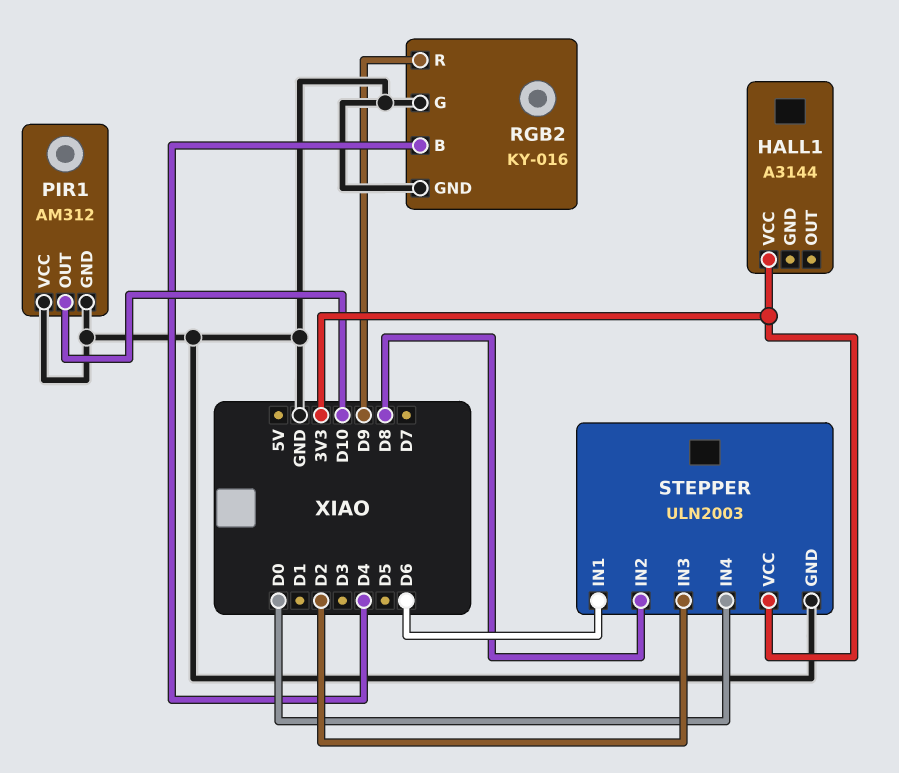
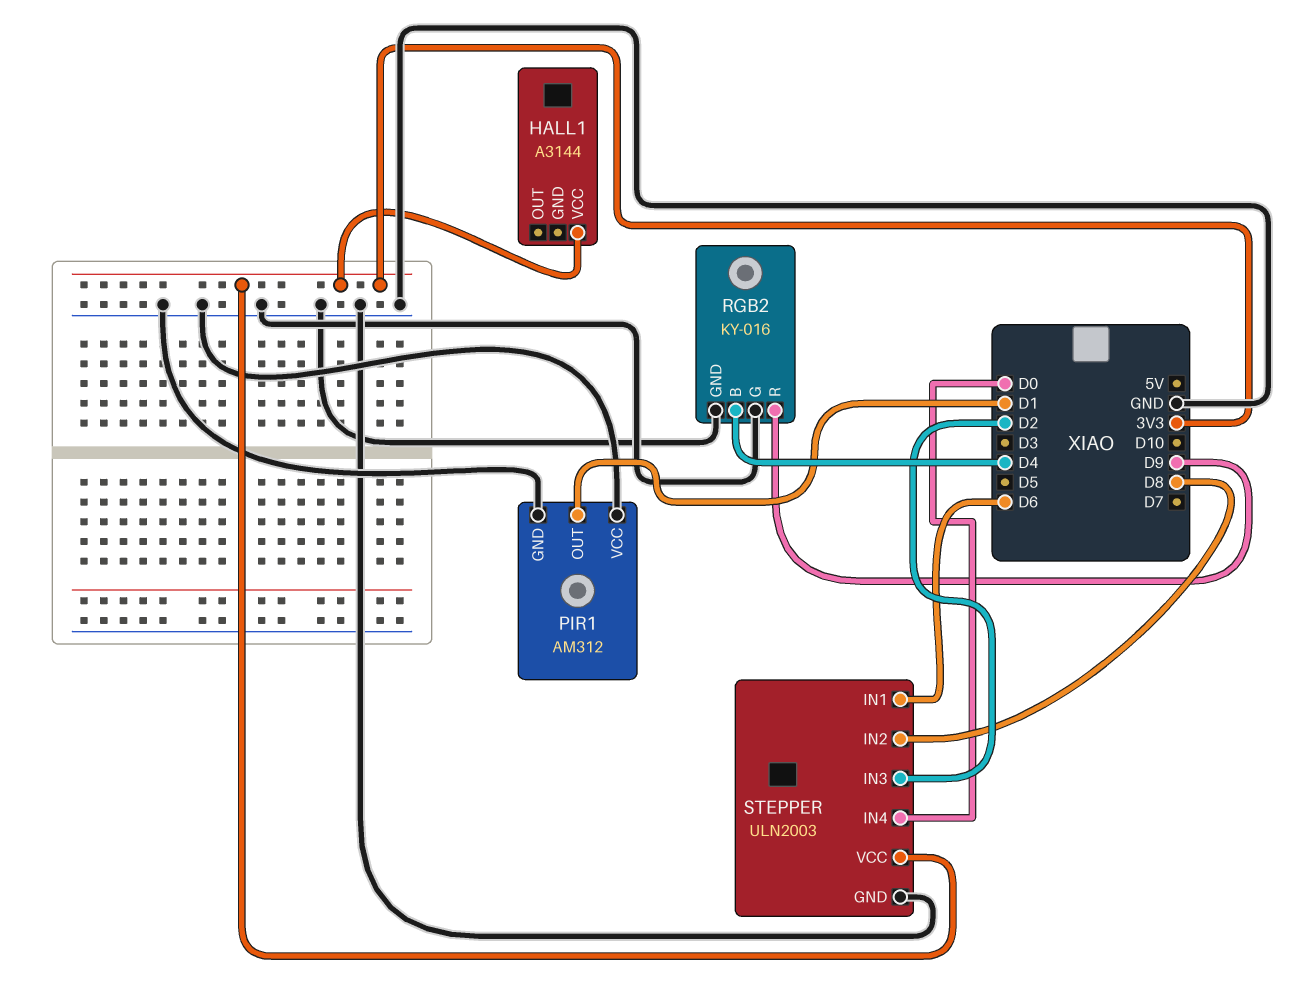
PIR1 pin OUT: D10 -> D1

